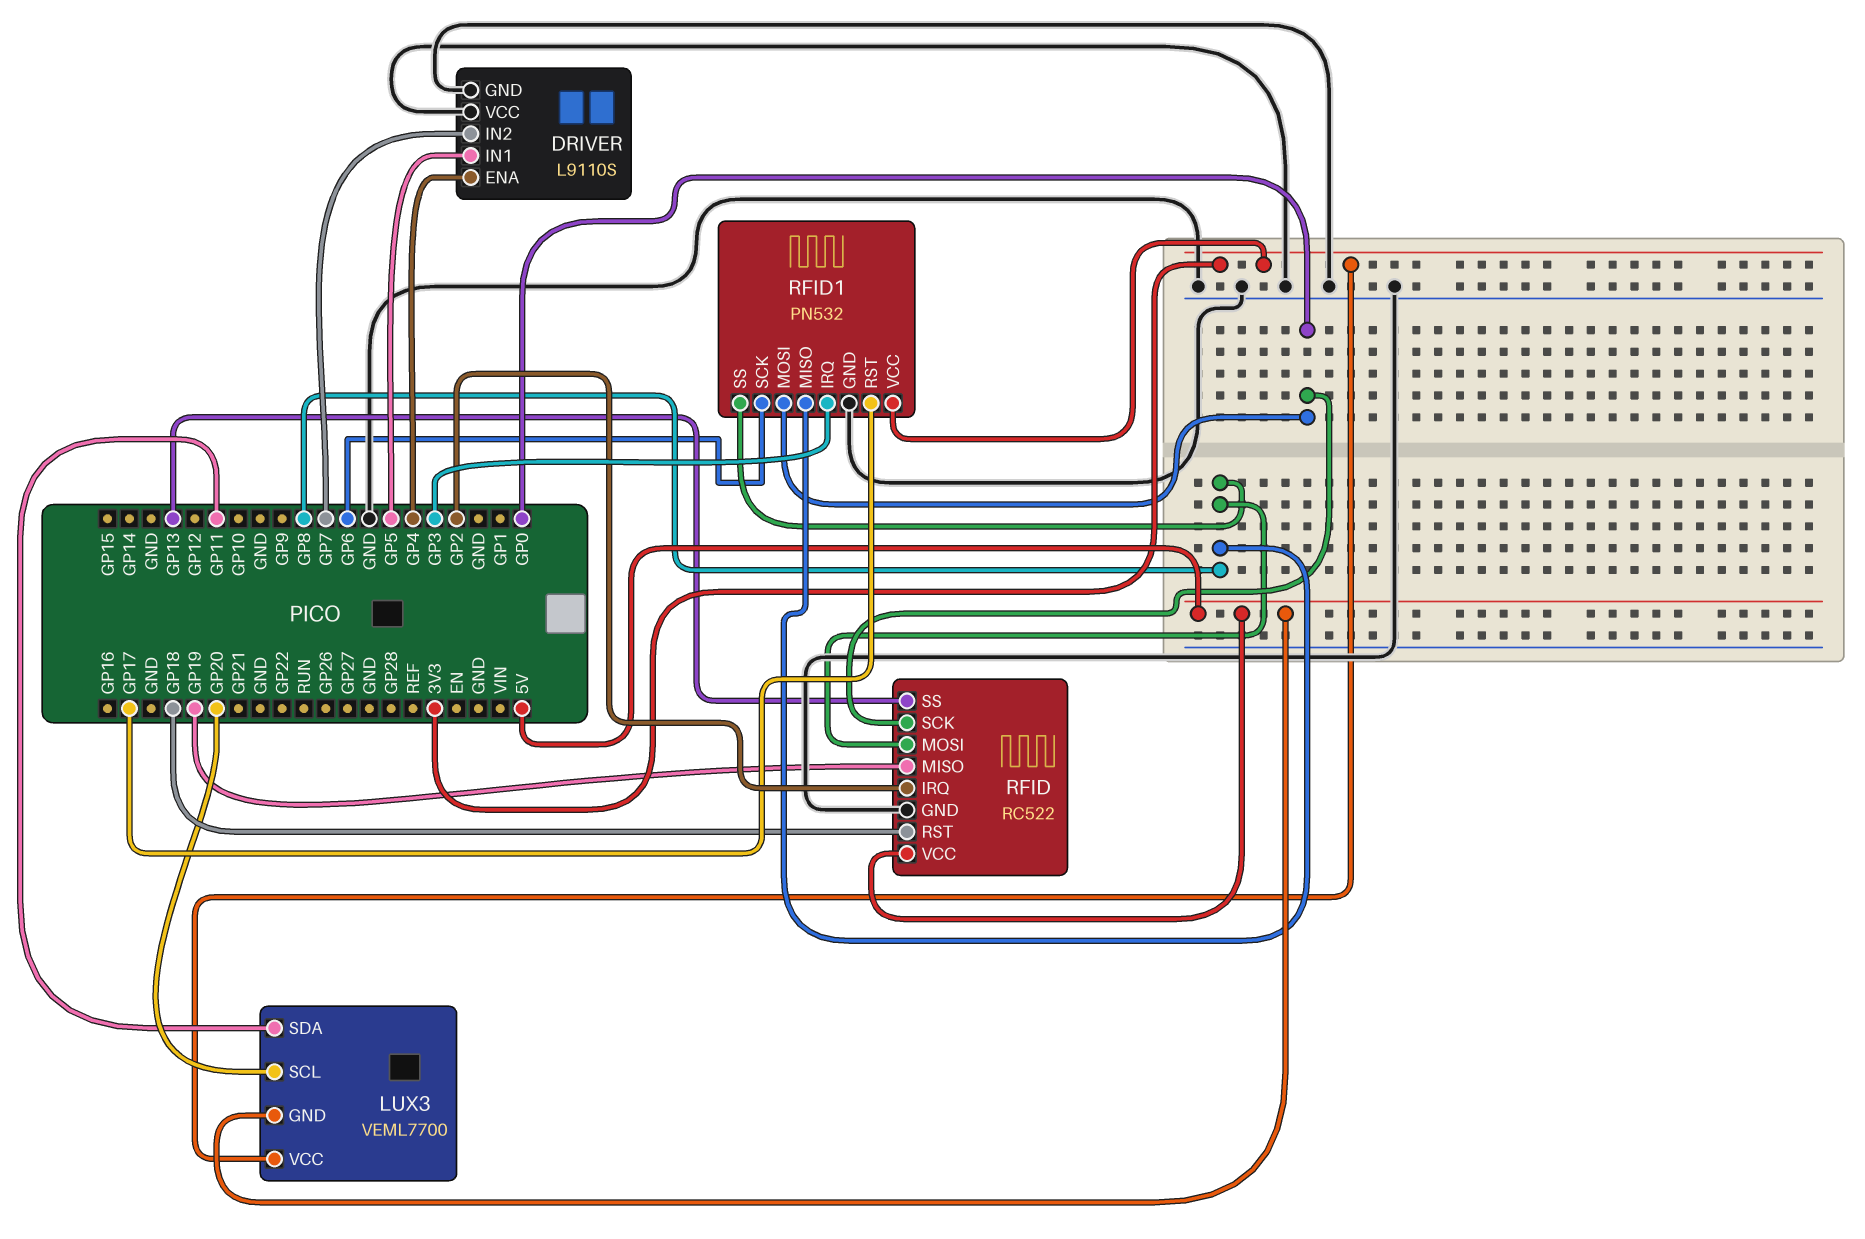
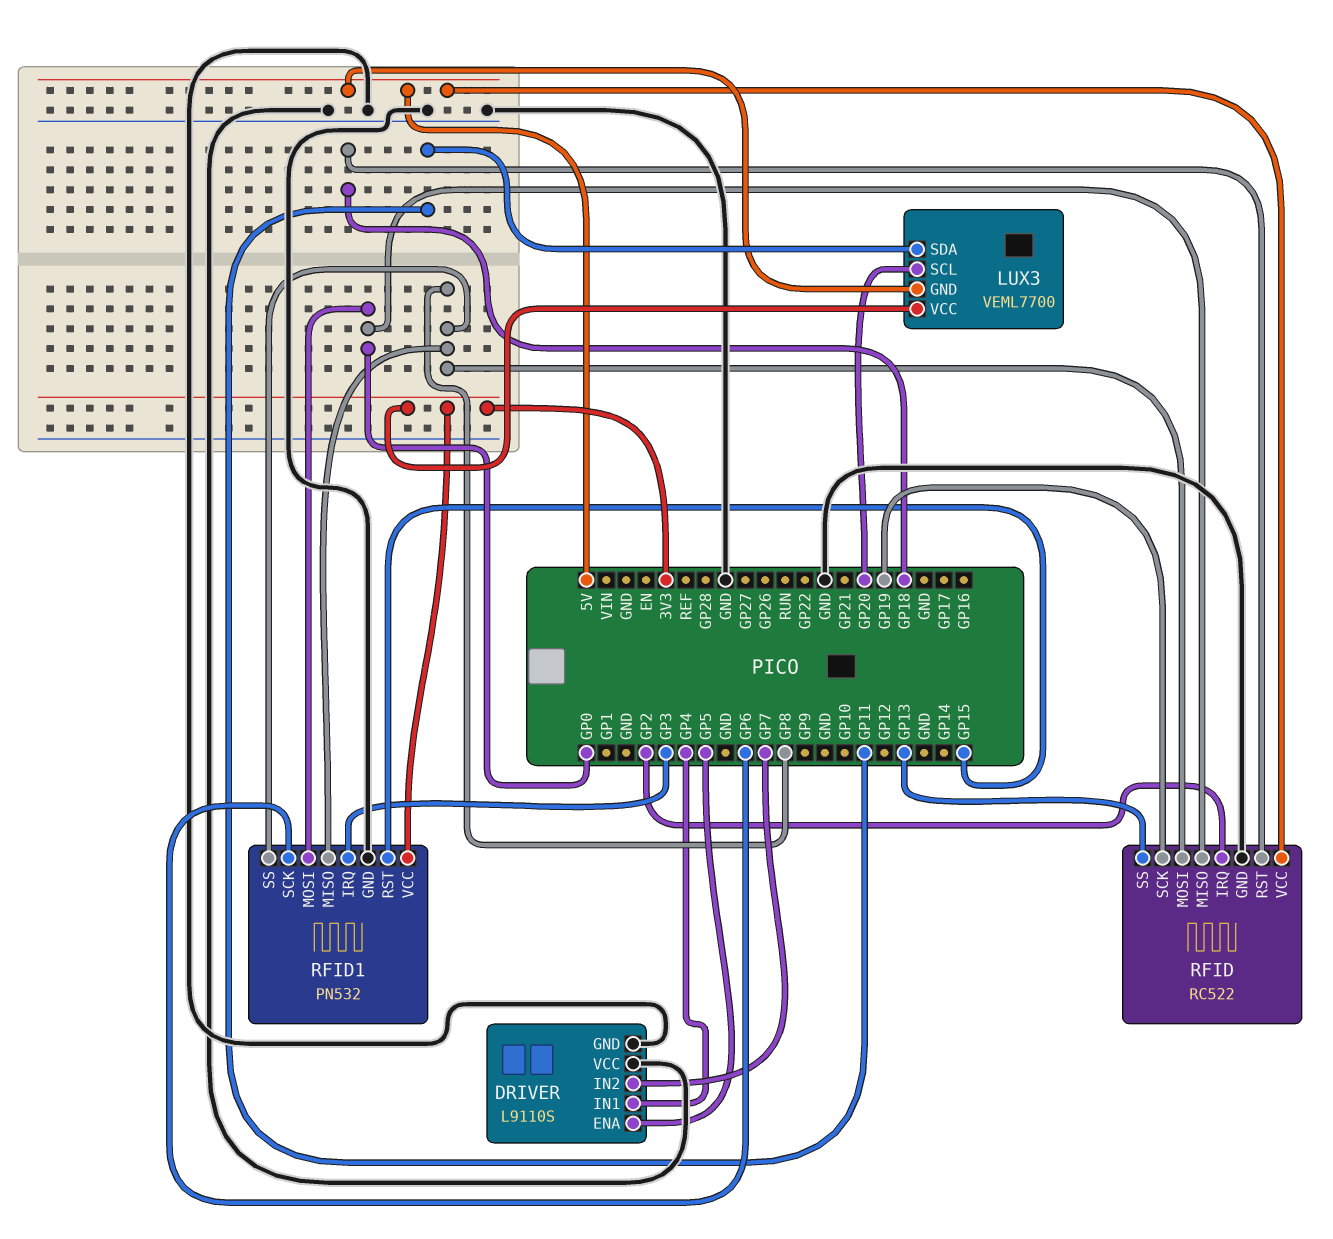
DRIVER pin ENA: GP4 -> GP5
DRIVER pin IN1: GP5 -> GP4
RFID pin MISO: GP19 -> GP0
RFID pin SCK: GP0 -> GP19
RFID1 pin RST: GP17 -> GP15

